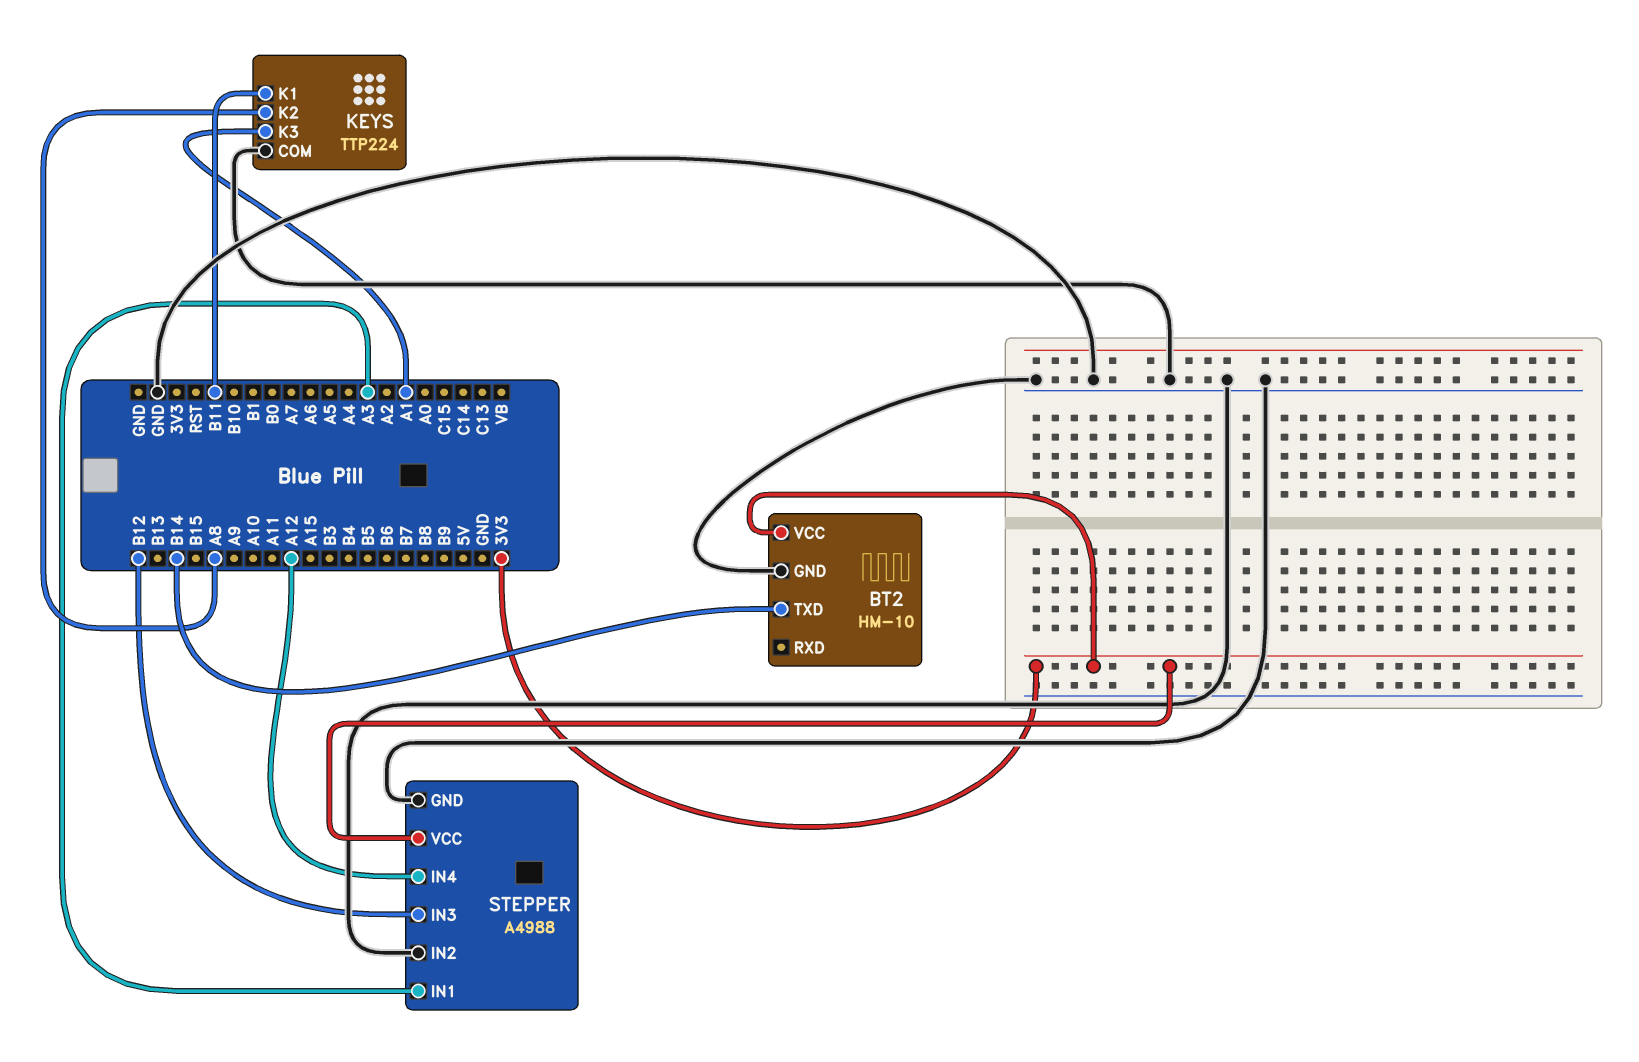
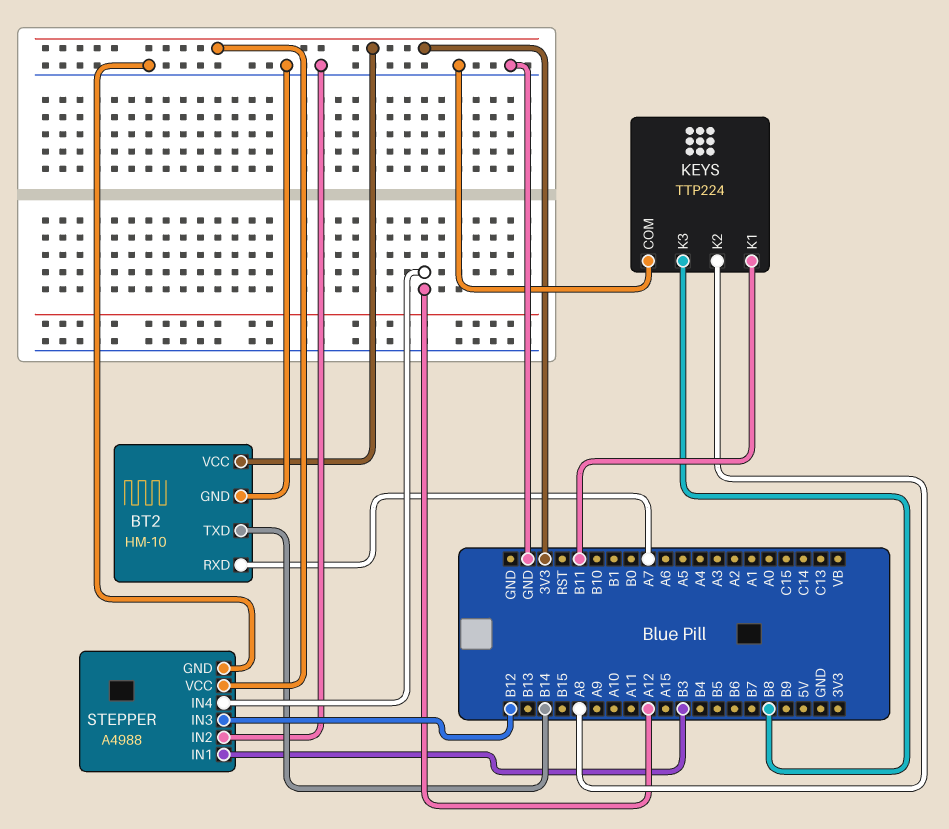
BT2 pin RXD: none -> A7
KEYS pin K3: A1 -> B8
STEPPER pin IN1: A3 -> B3

